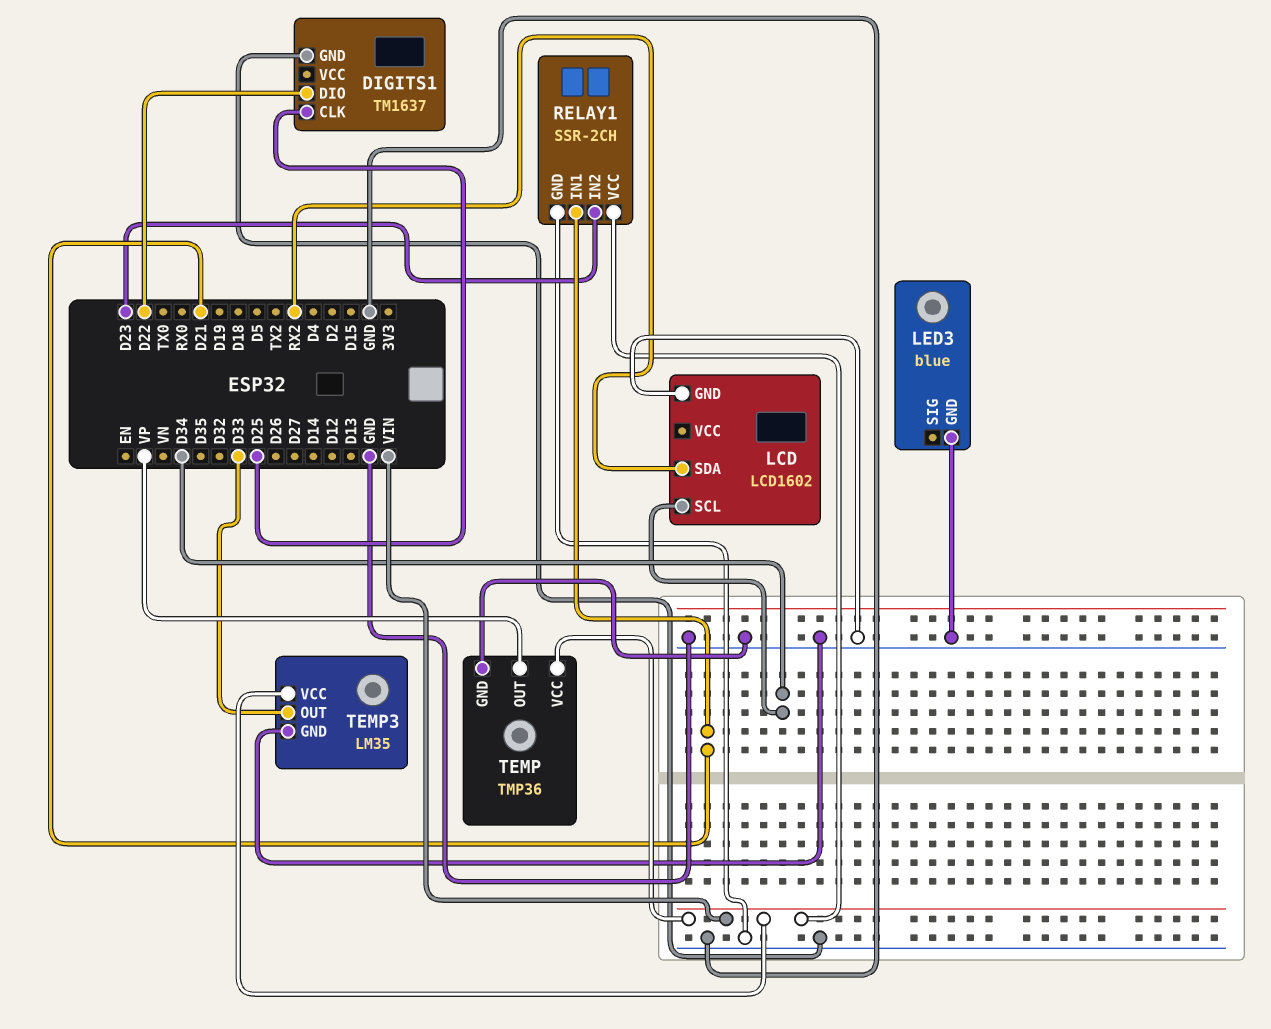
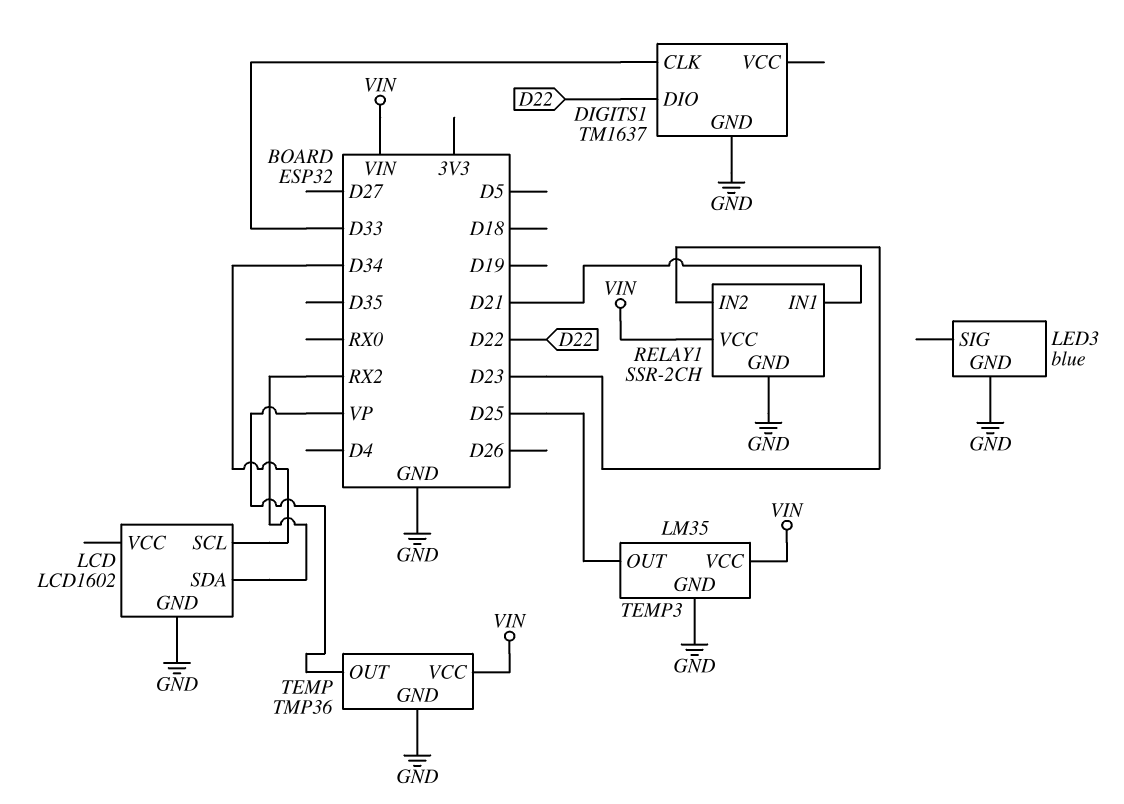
DIGITS1 pin CLK: D25 -> D33
TEMP3 pin OUT: D33 -> D25

